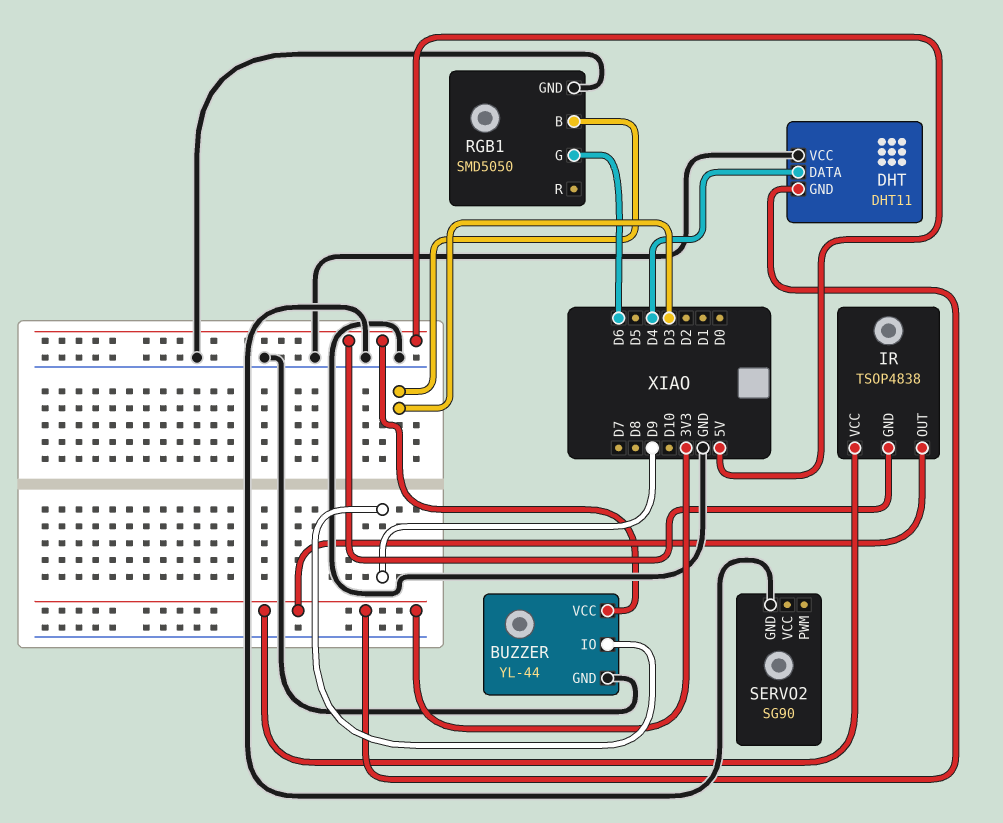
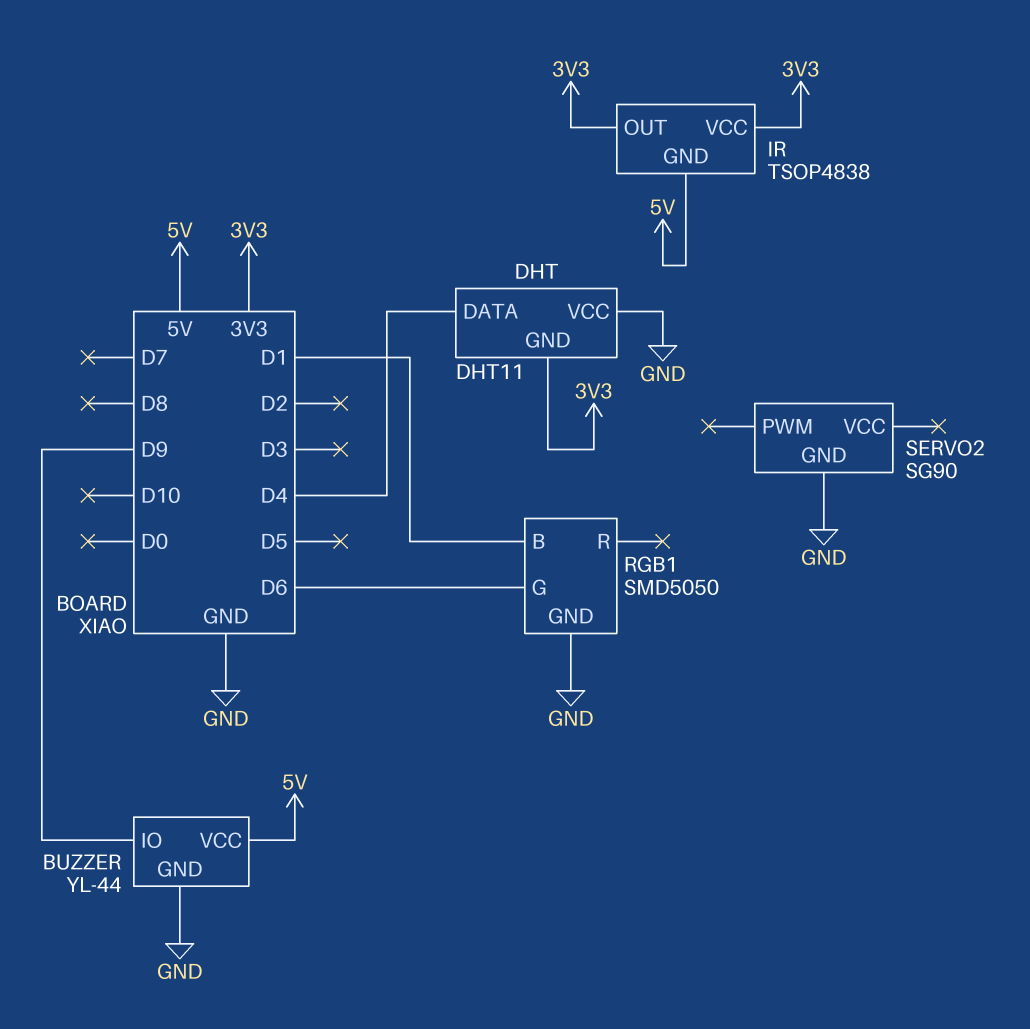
RGB1 pin B: D3 -> D1

